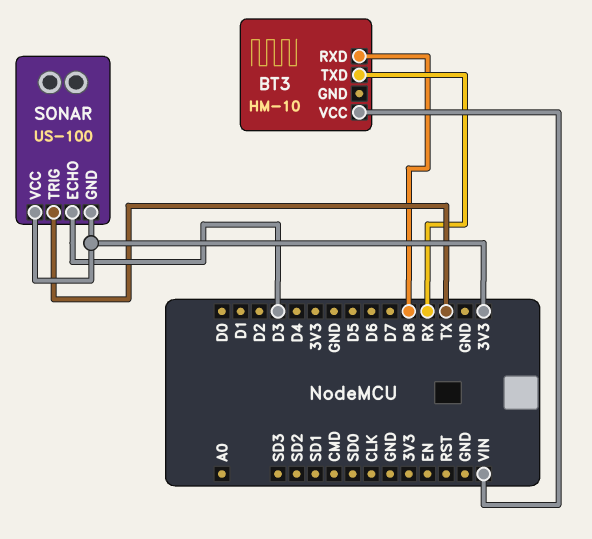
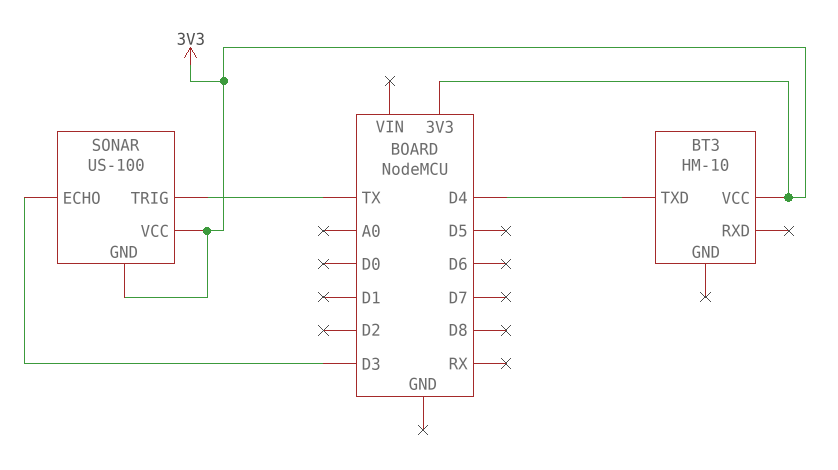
BT3 pin RXD: D8 -> none
BT3 pin TXD: RX -> D4
BT3 pin VCC: VIN -> 3V3

